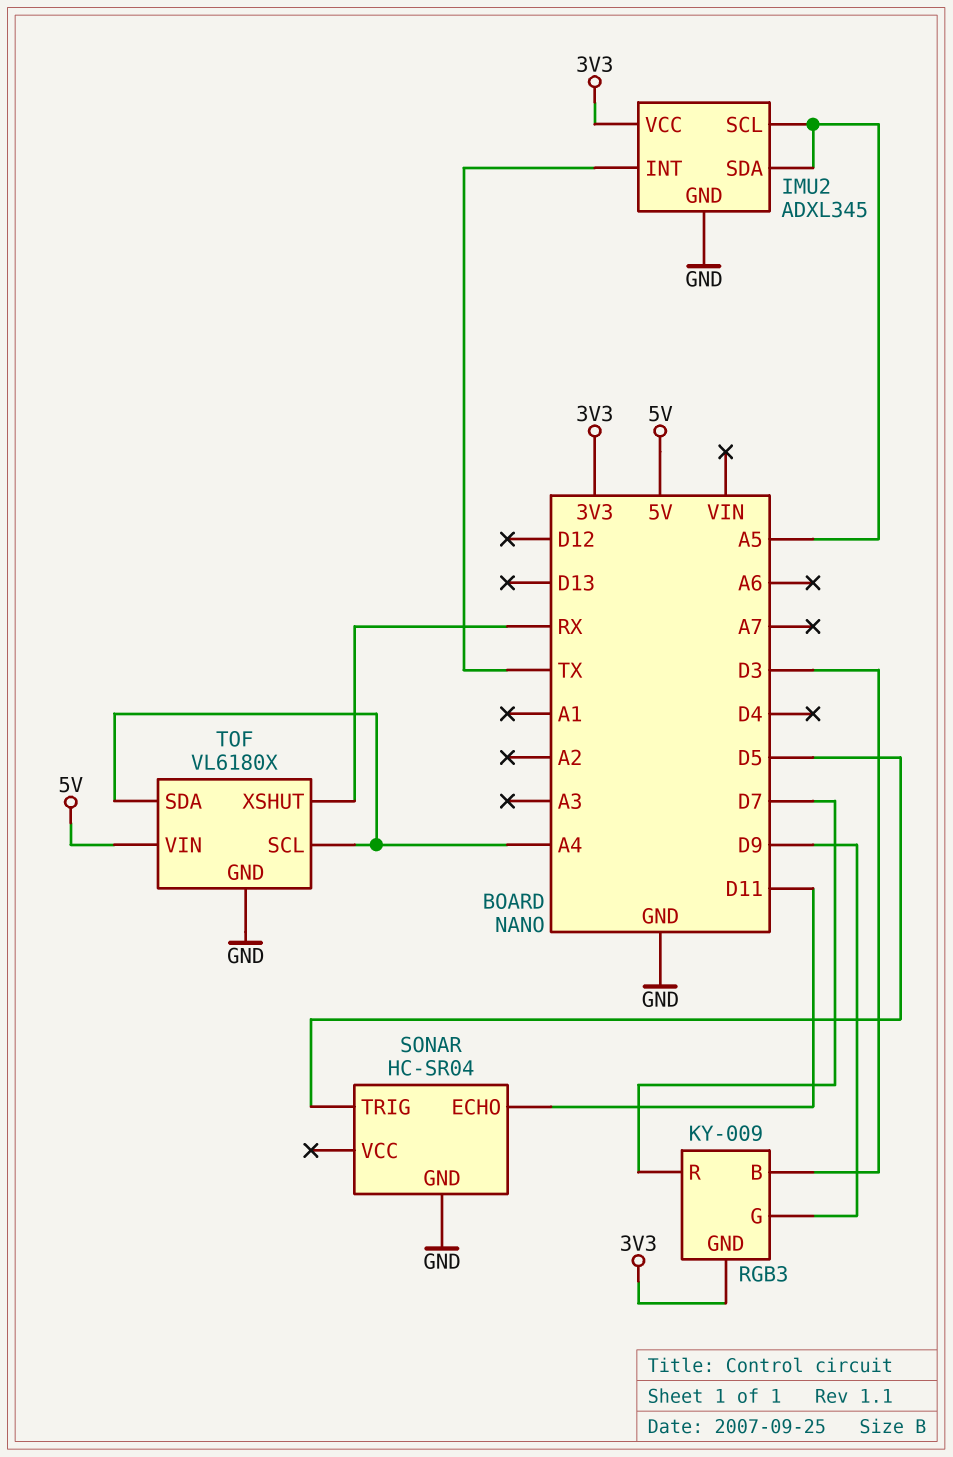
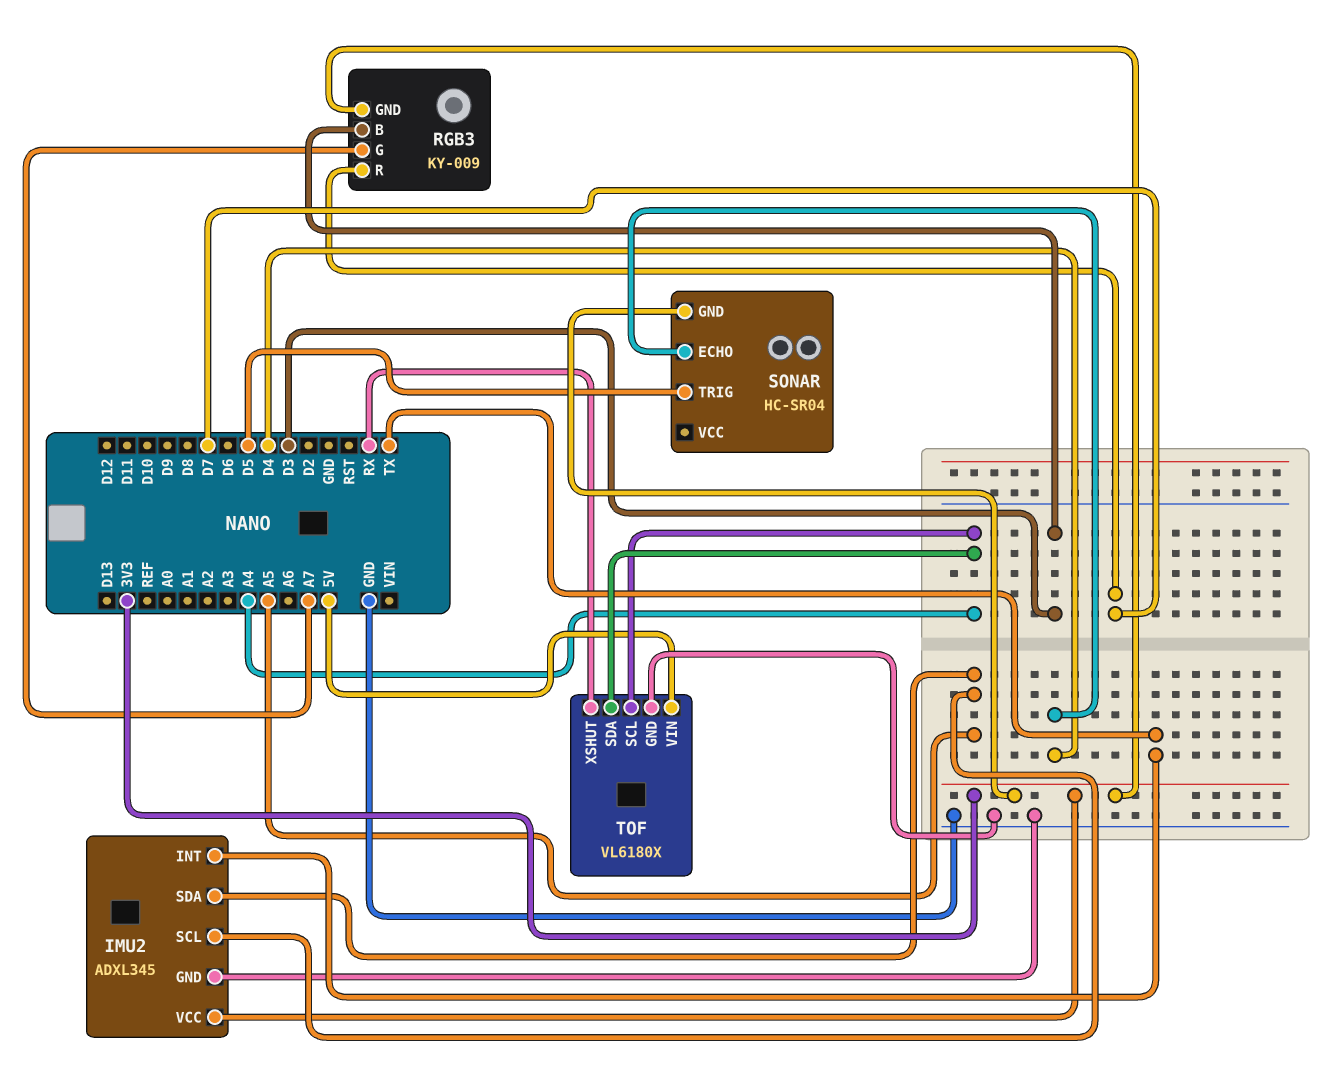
RGB3 pin G: D9 -> A7
SONAR pin ECHO: D11 -> D4
SONAR pin GND: GND -> 3V3

